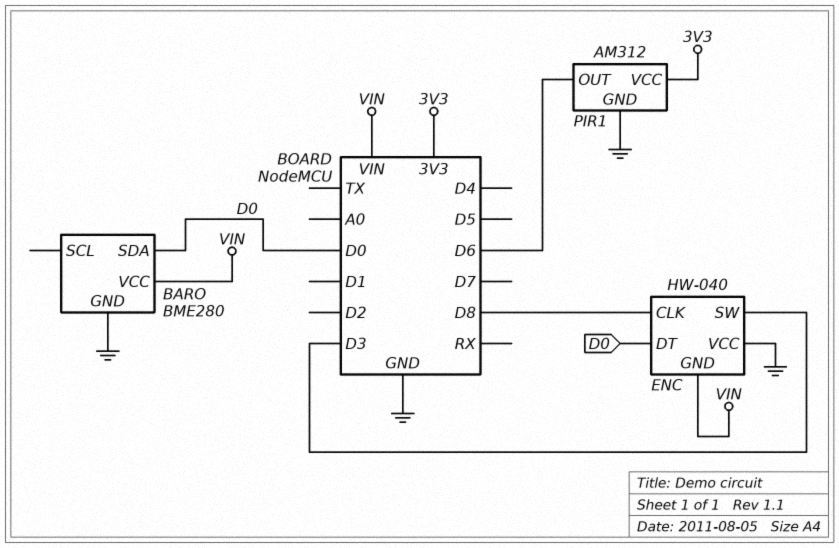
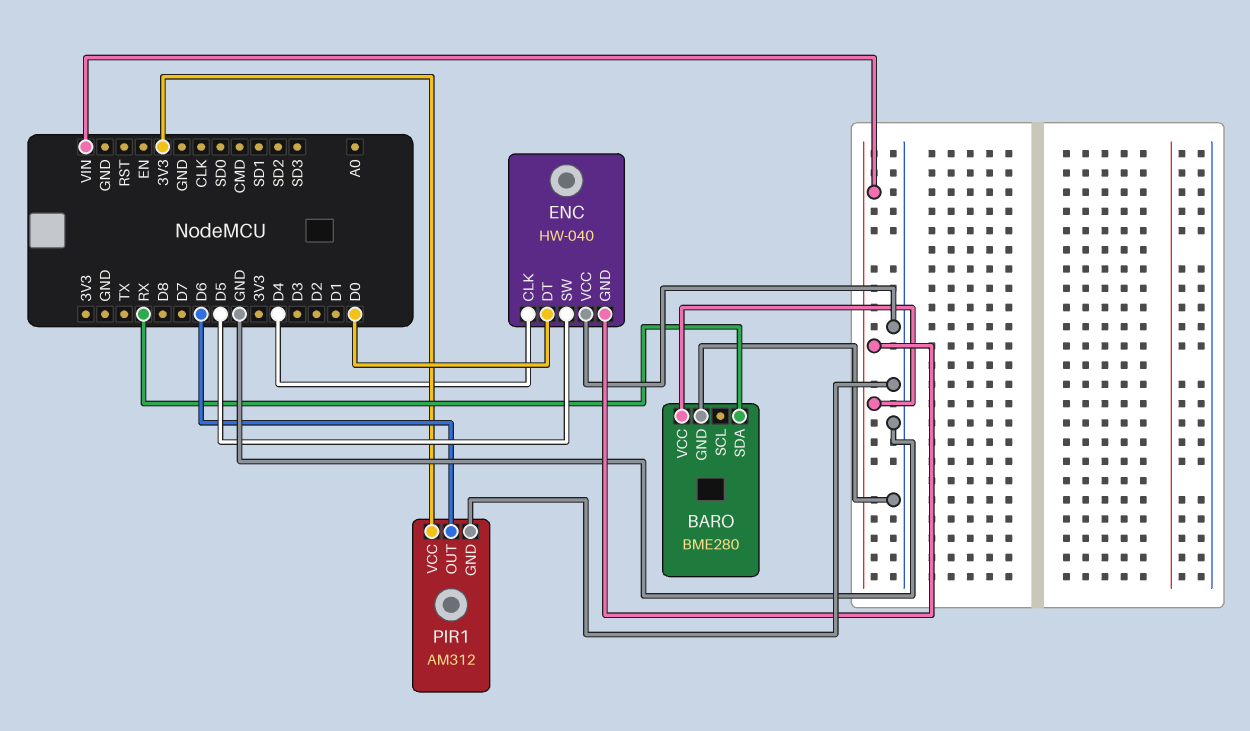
BARO pin SDA: D0 -> RX
ENC pin CLK: D8 -> D4
ENC pin SW: D3 -> D5

